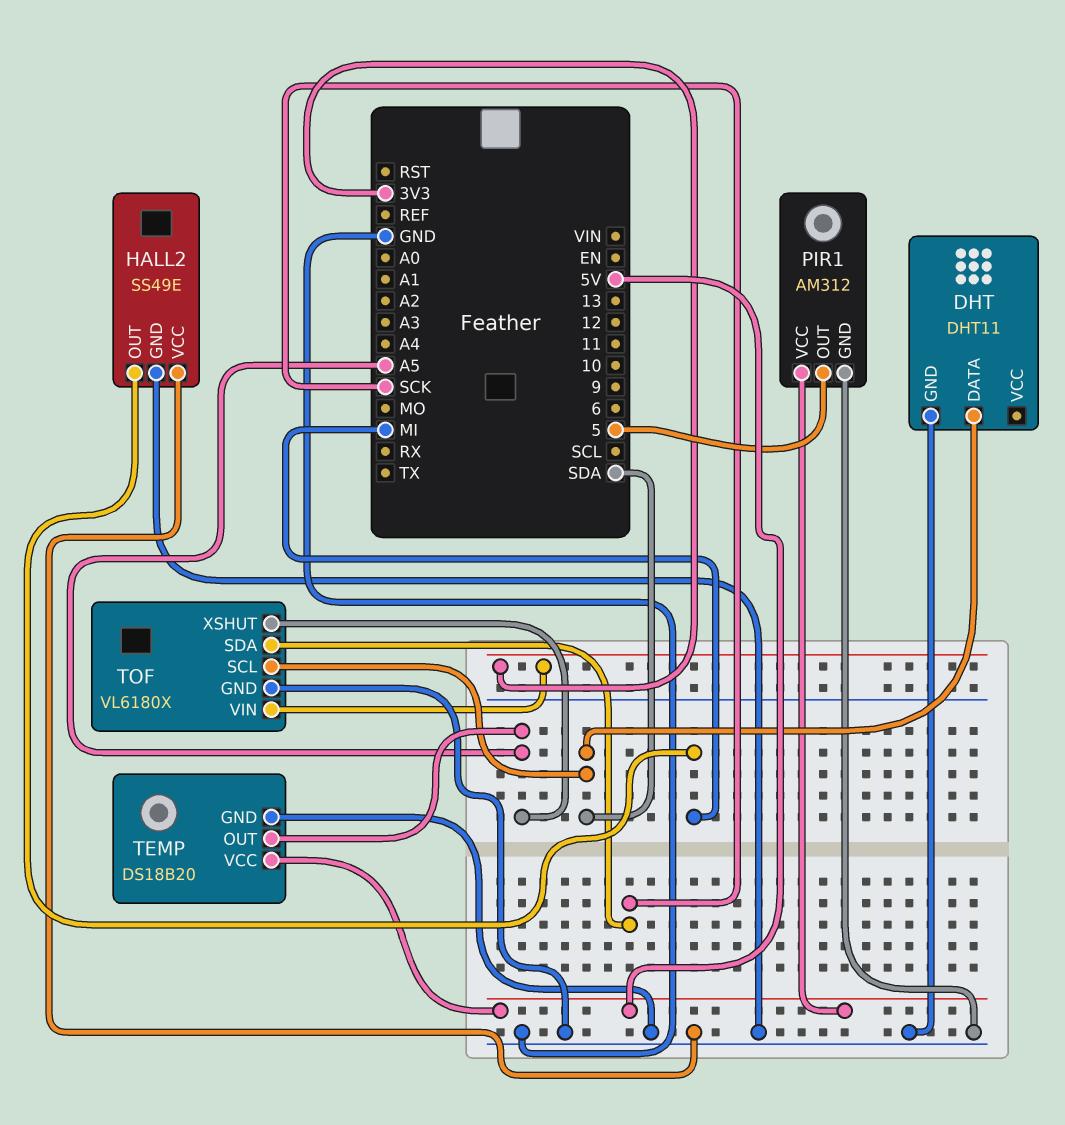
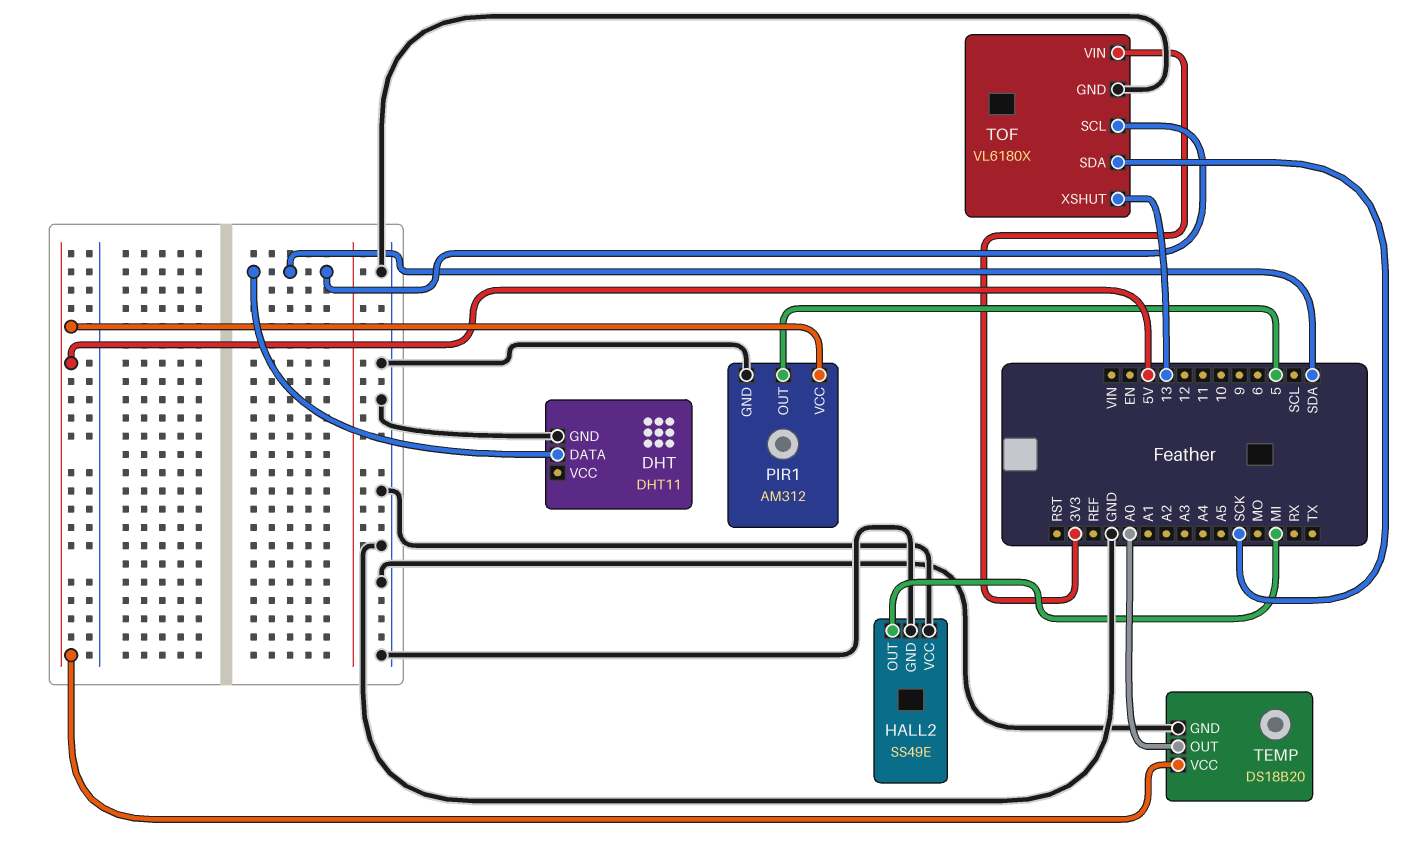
TEMP pin OUT: A5 -> A0
TOF pin XSHUT: A5 -> 13

